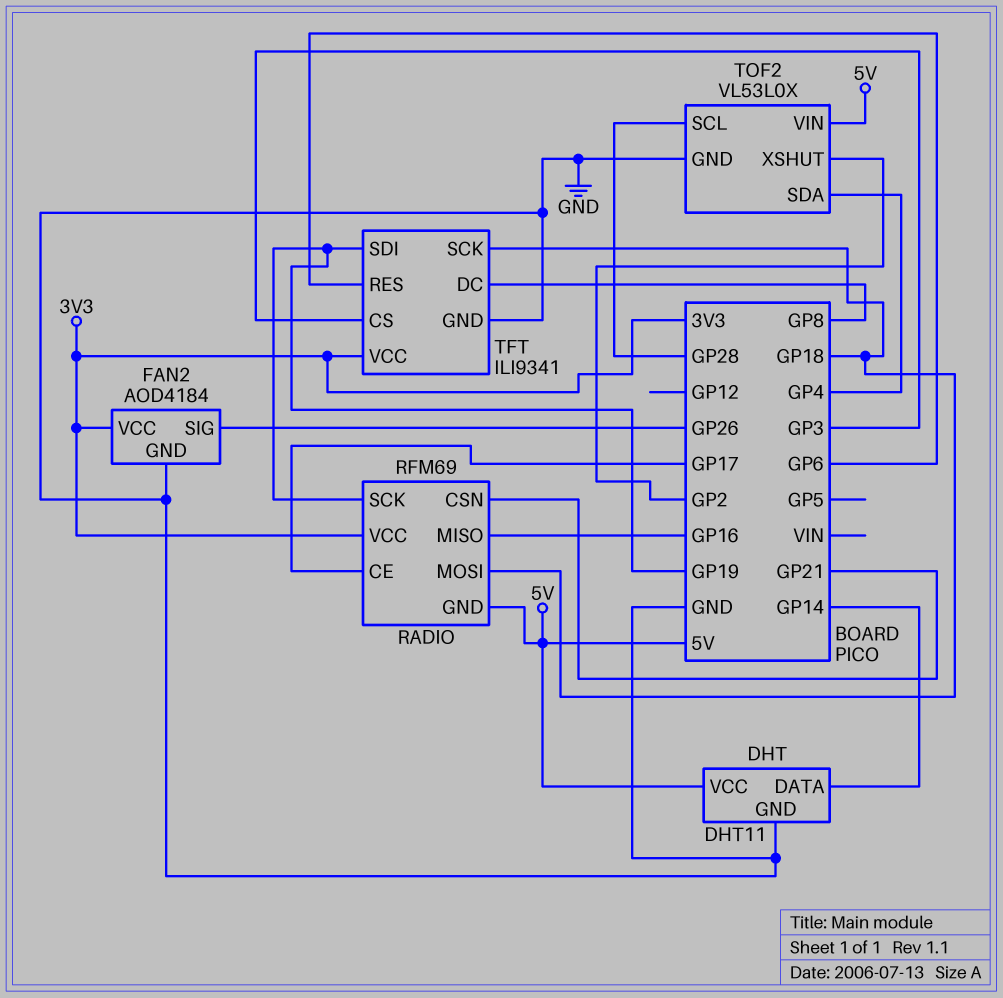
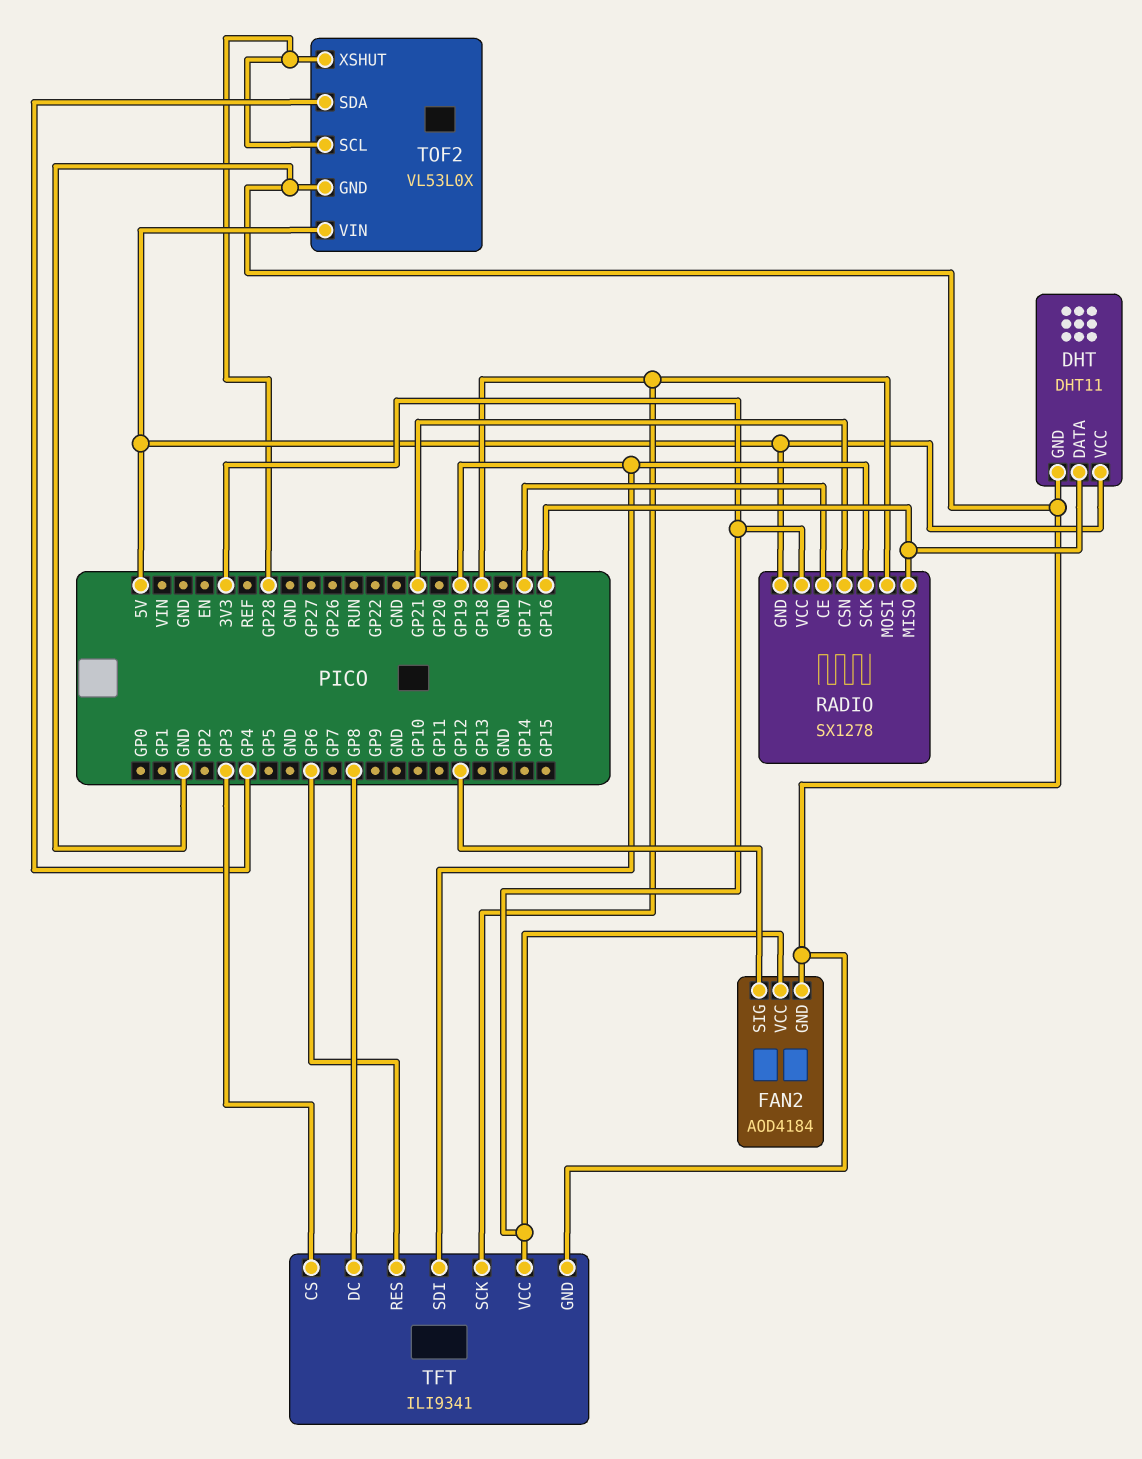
DHT pin DATA: GP14 -> GP16
FAN2 pin SIG: GP26 -> GP12
RADIO: RFM69 -> SX1278
TOF2 pin XSHUT: GP2 -> GP28

